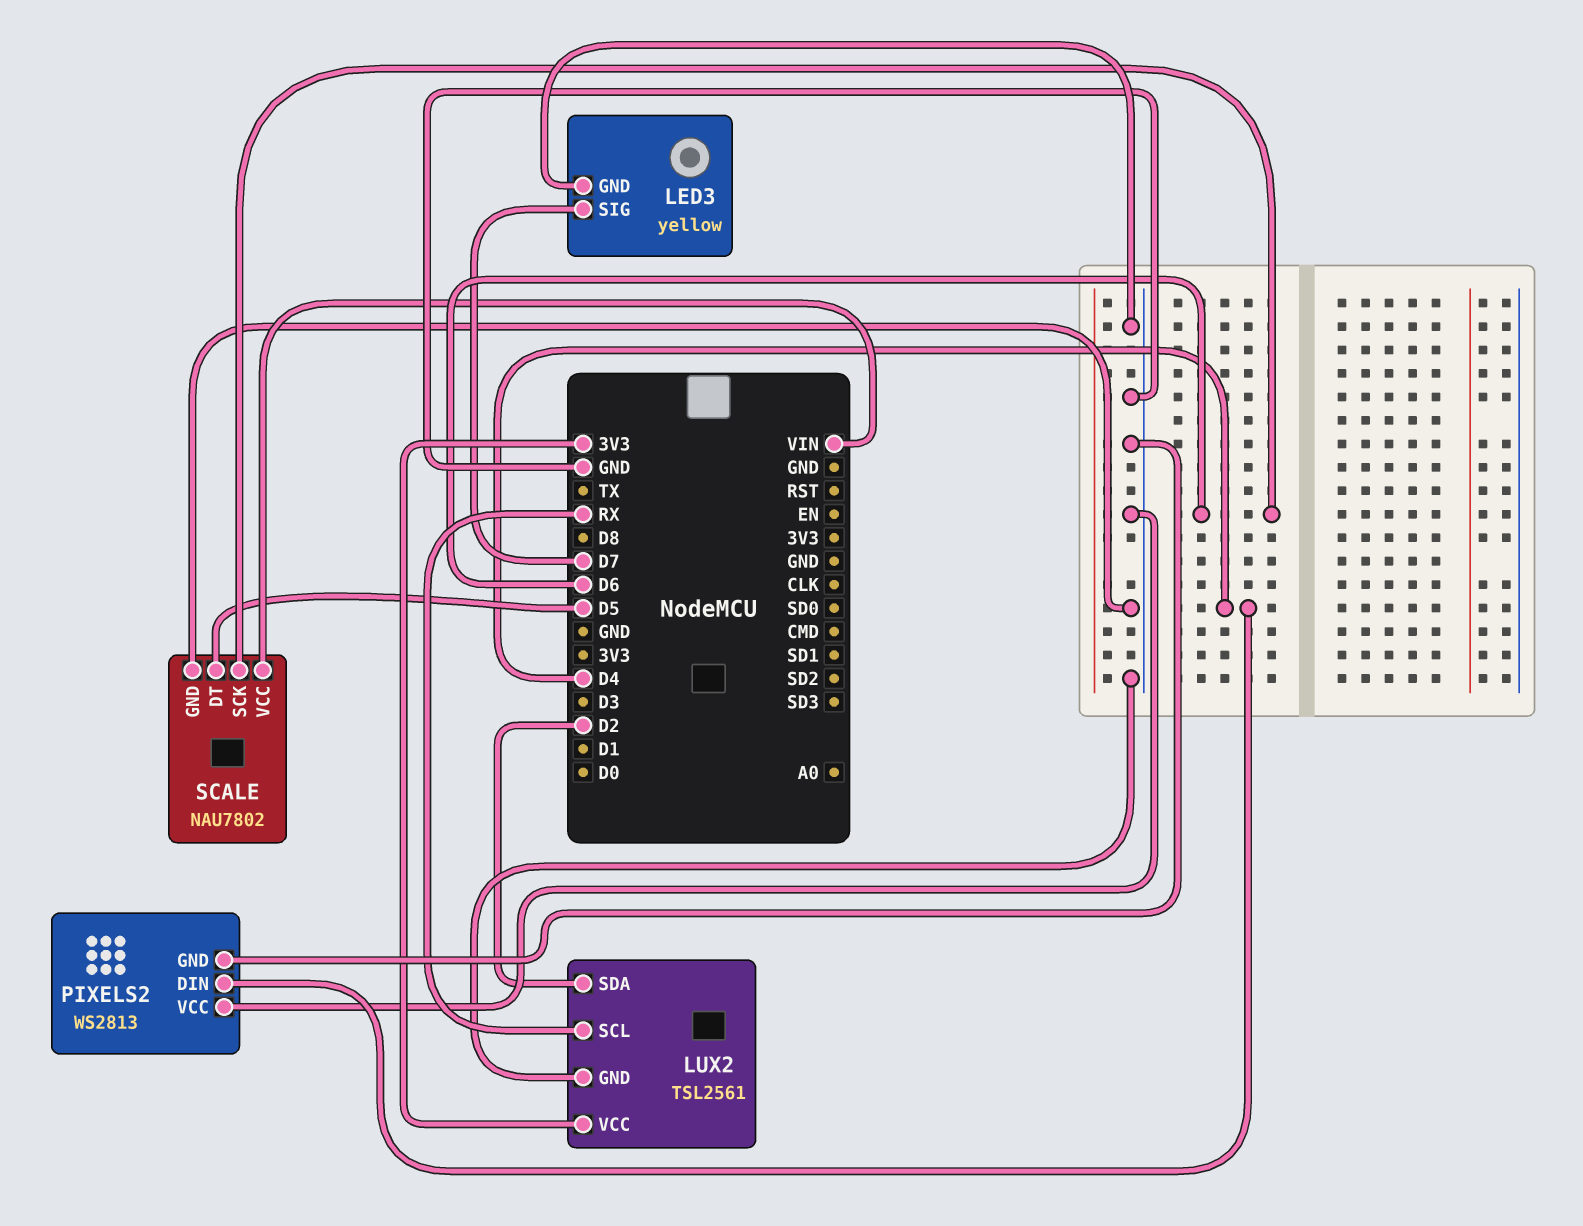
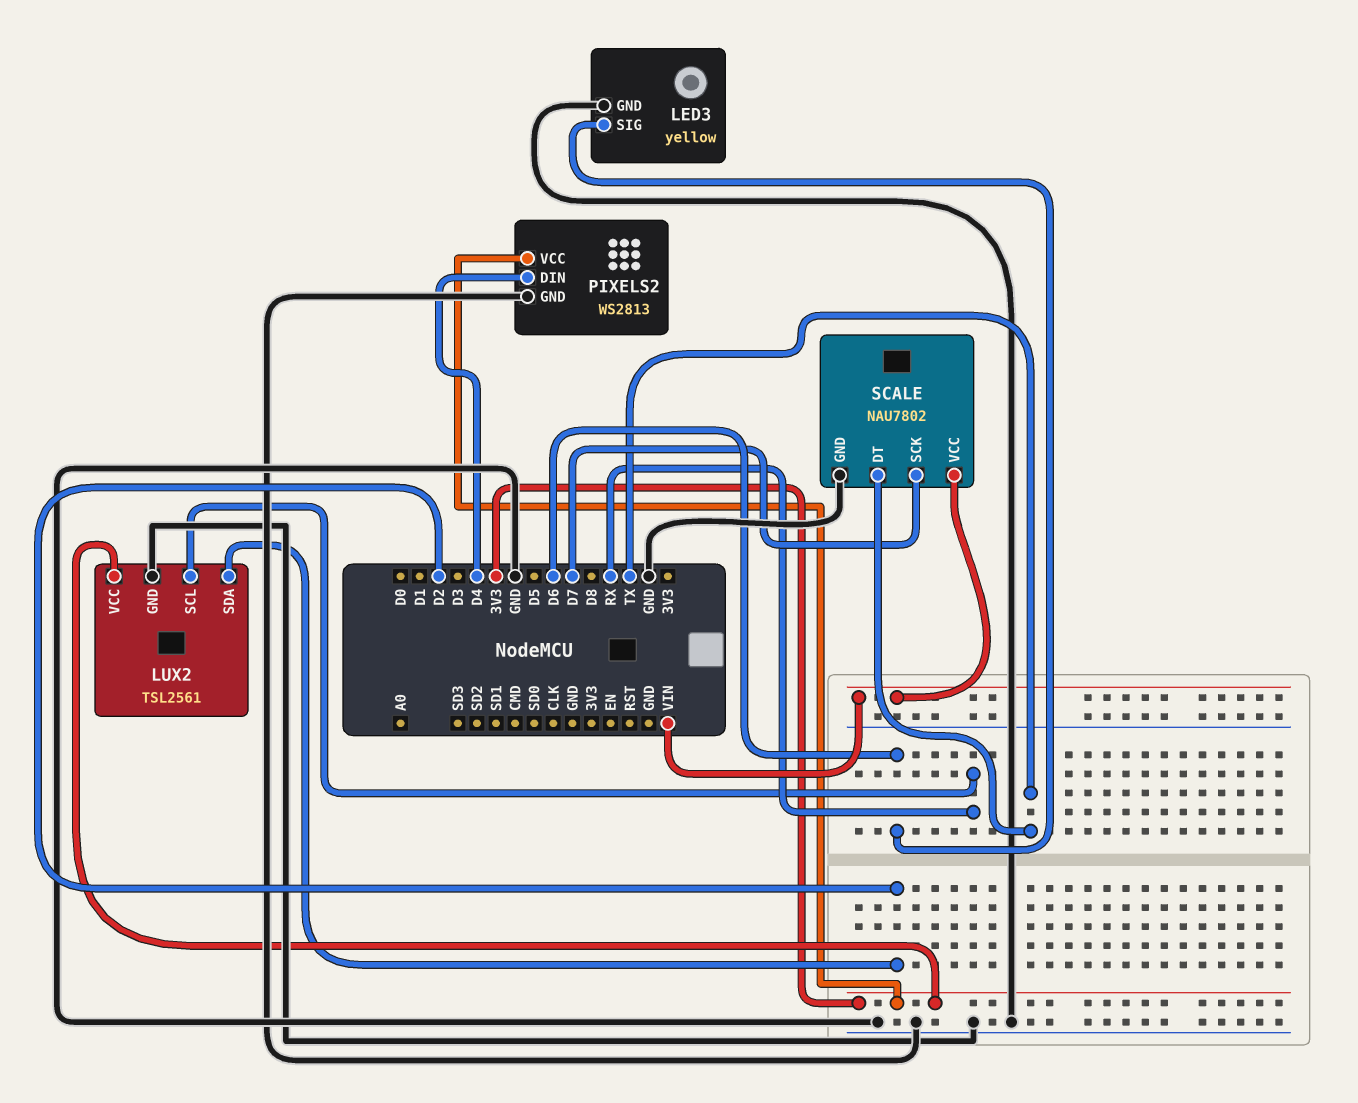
LED3 pin SIG: D7 -> D6
PIXELS2 pin VCC: GND -> 3V3
SCALE pin DT: D5 -> TX
SCALE pin SCK: D6 -> D7

